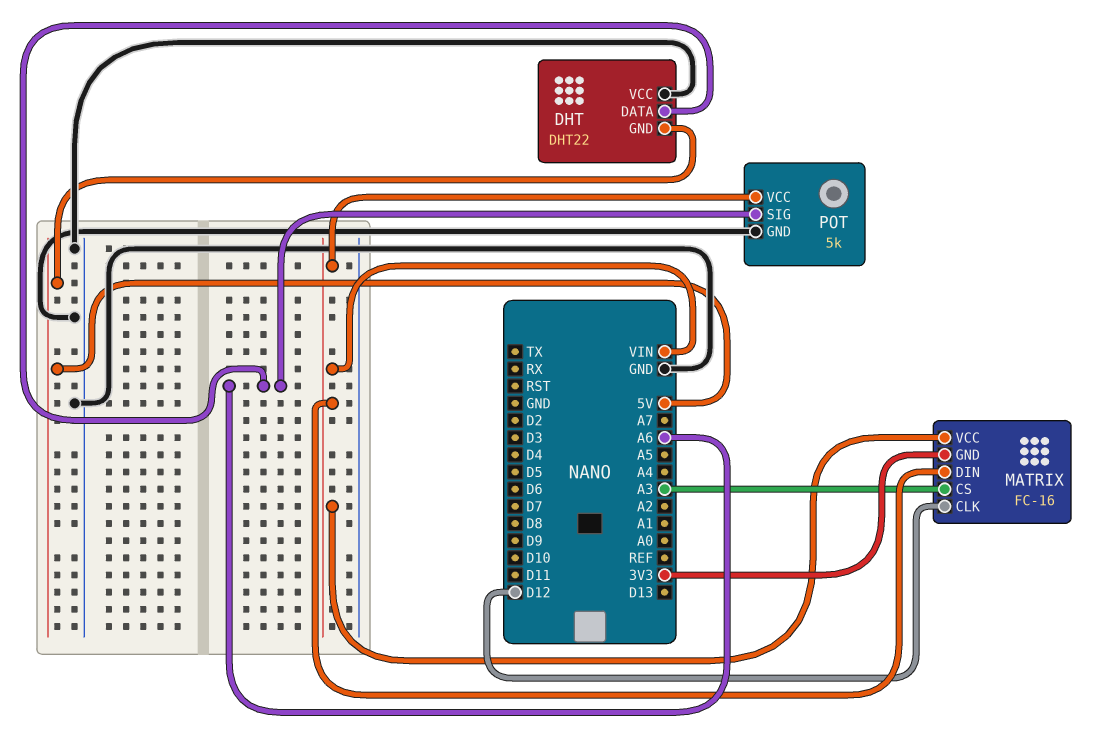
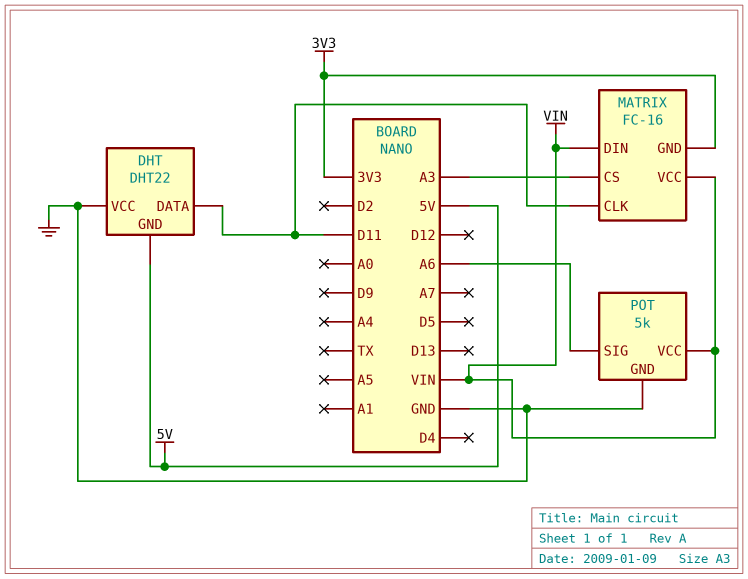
DHT pin DATA: A6 -> D11
MATRIX pin CLK: D12 -> D11

